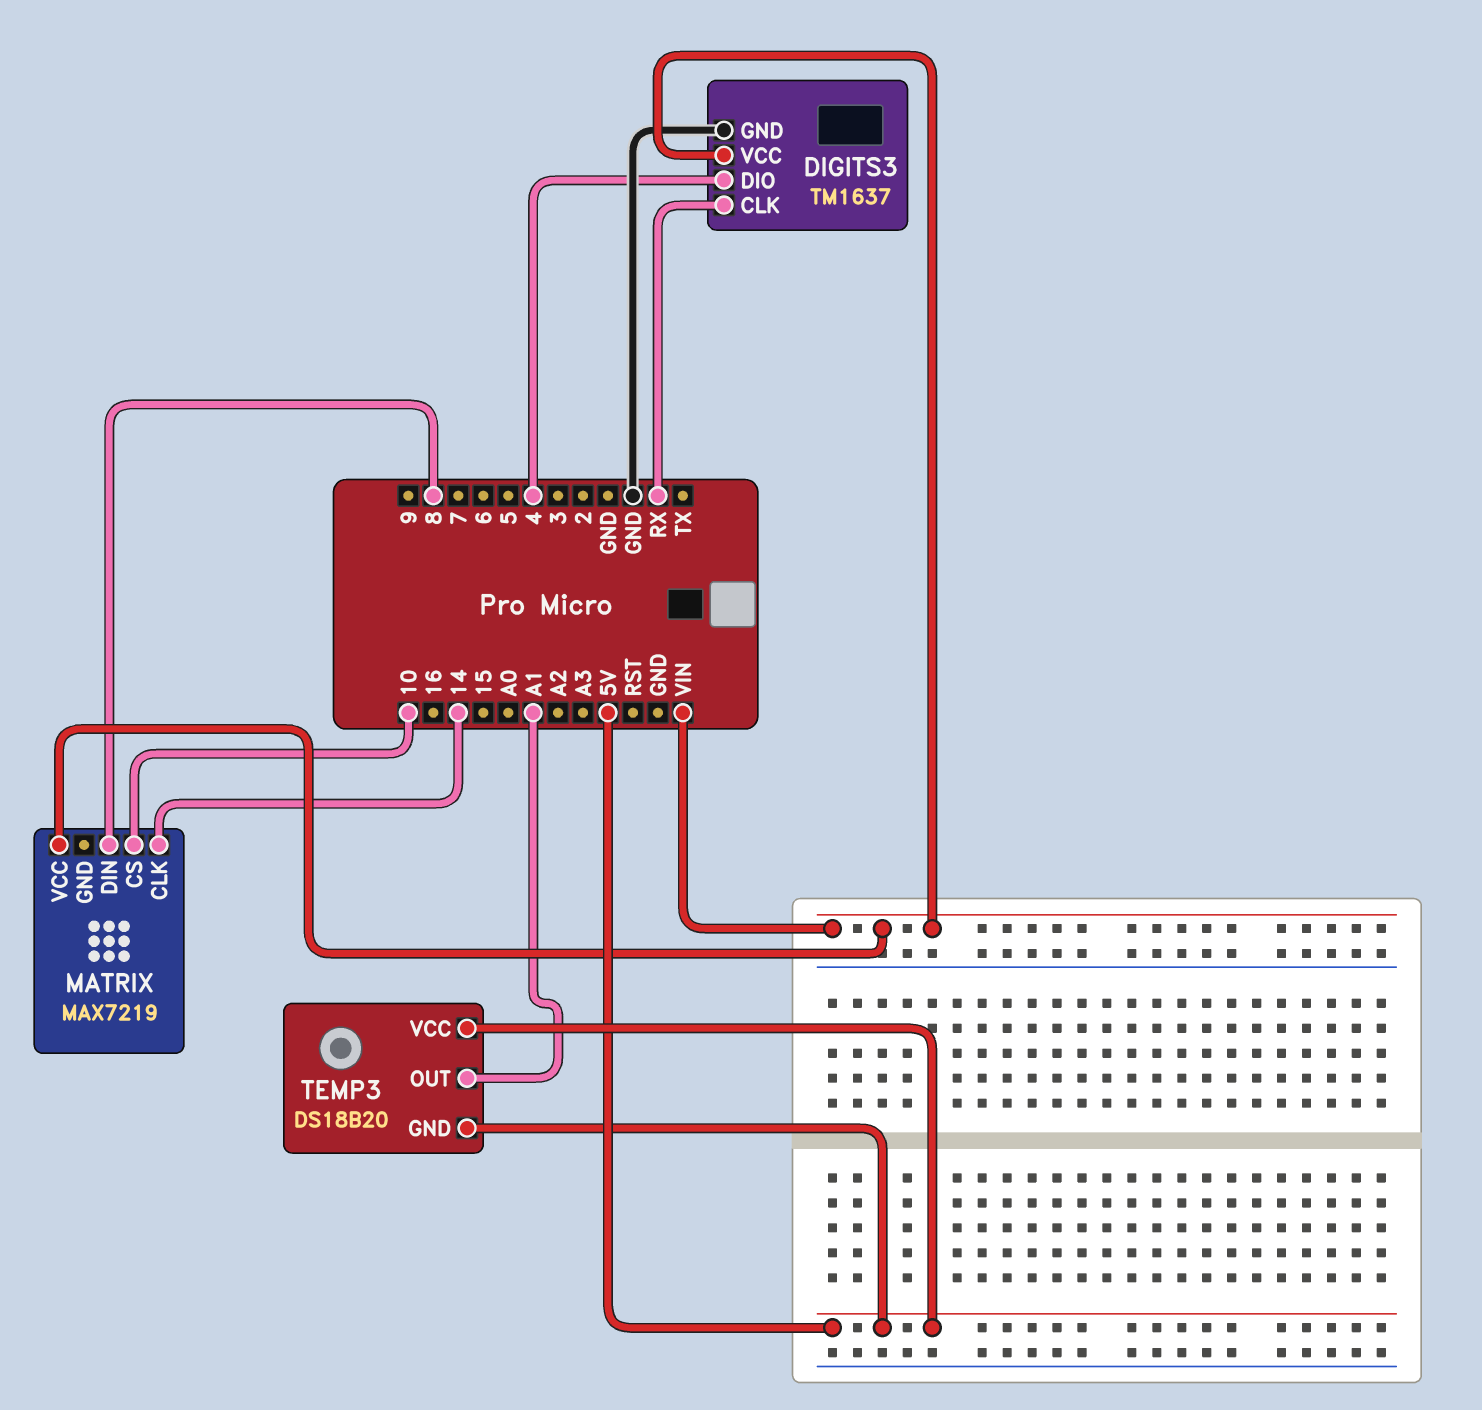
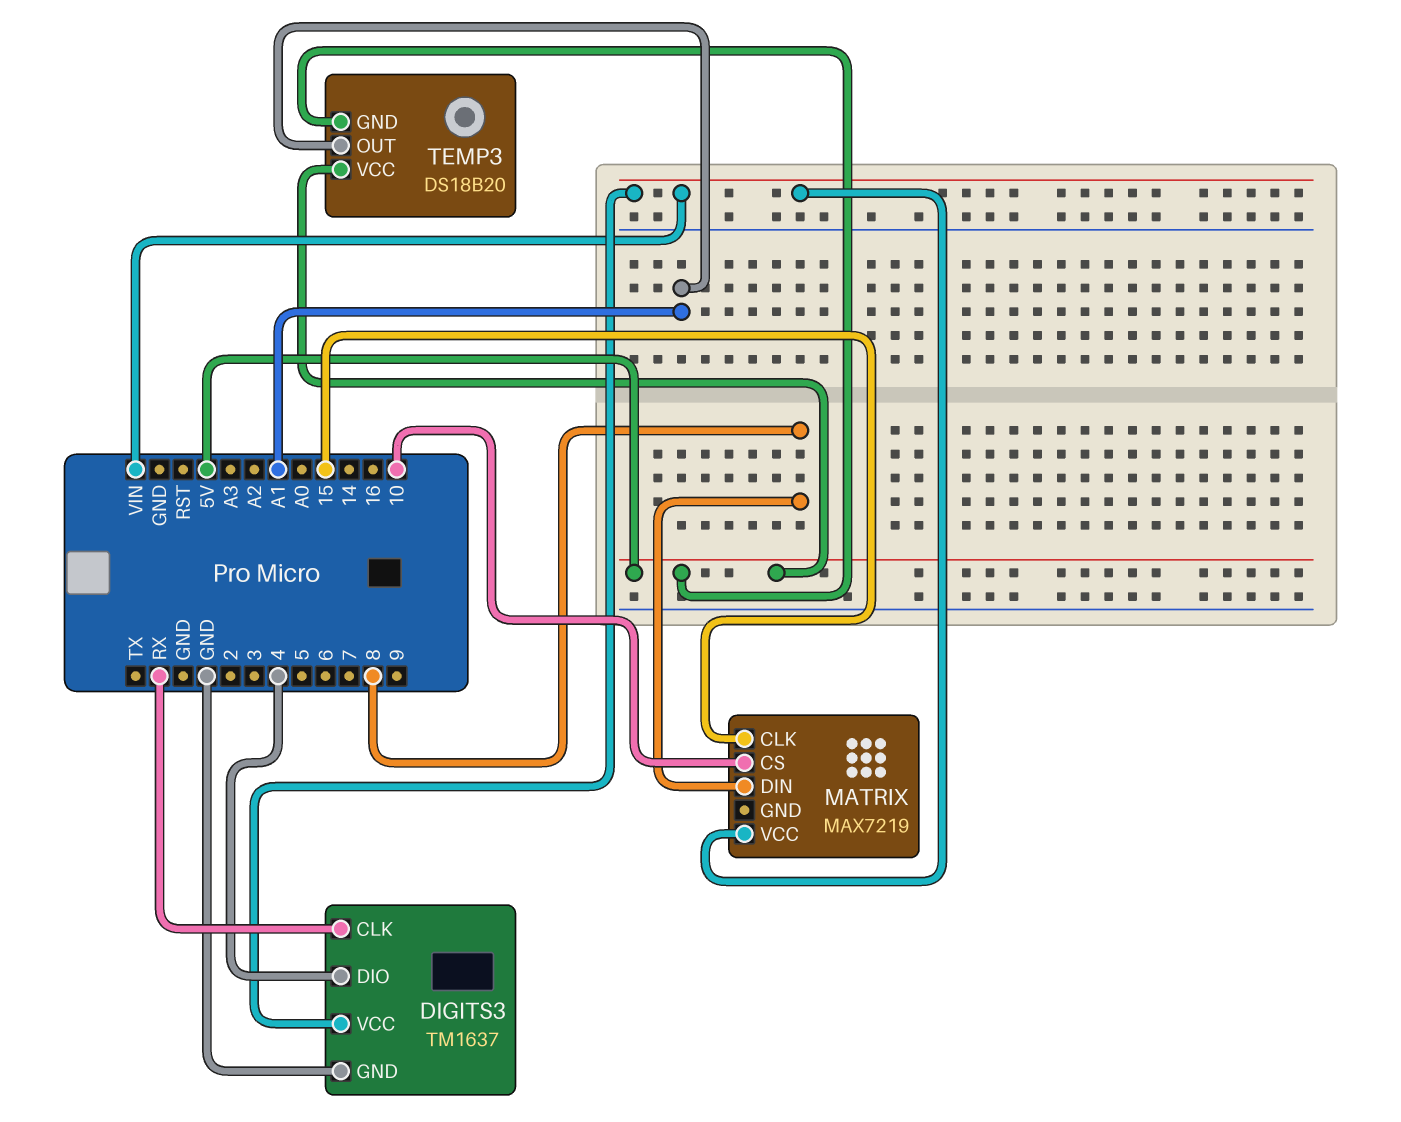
MATRIX pin CLK: 14 -> 15

